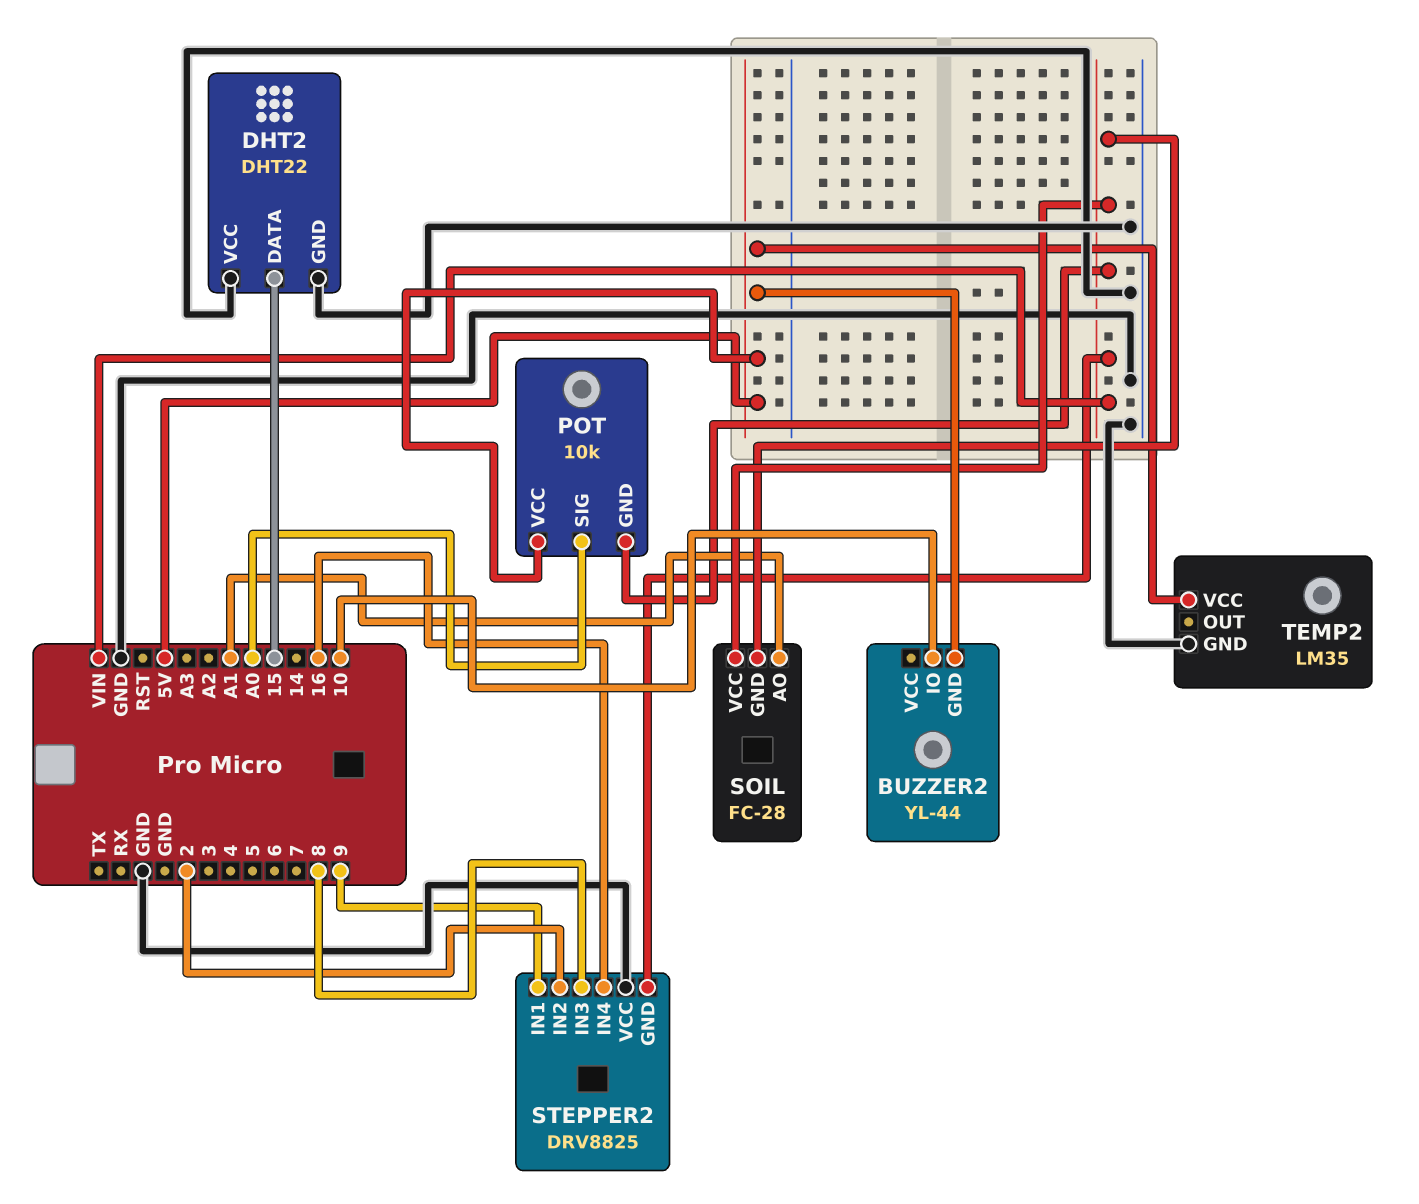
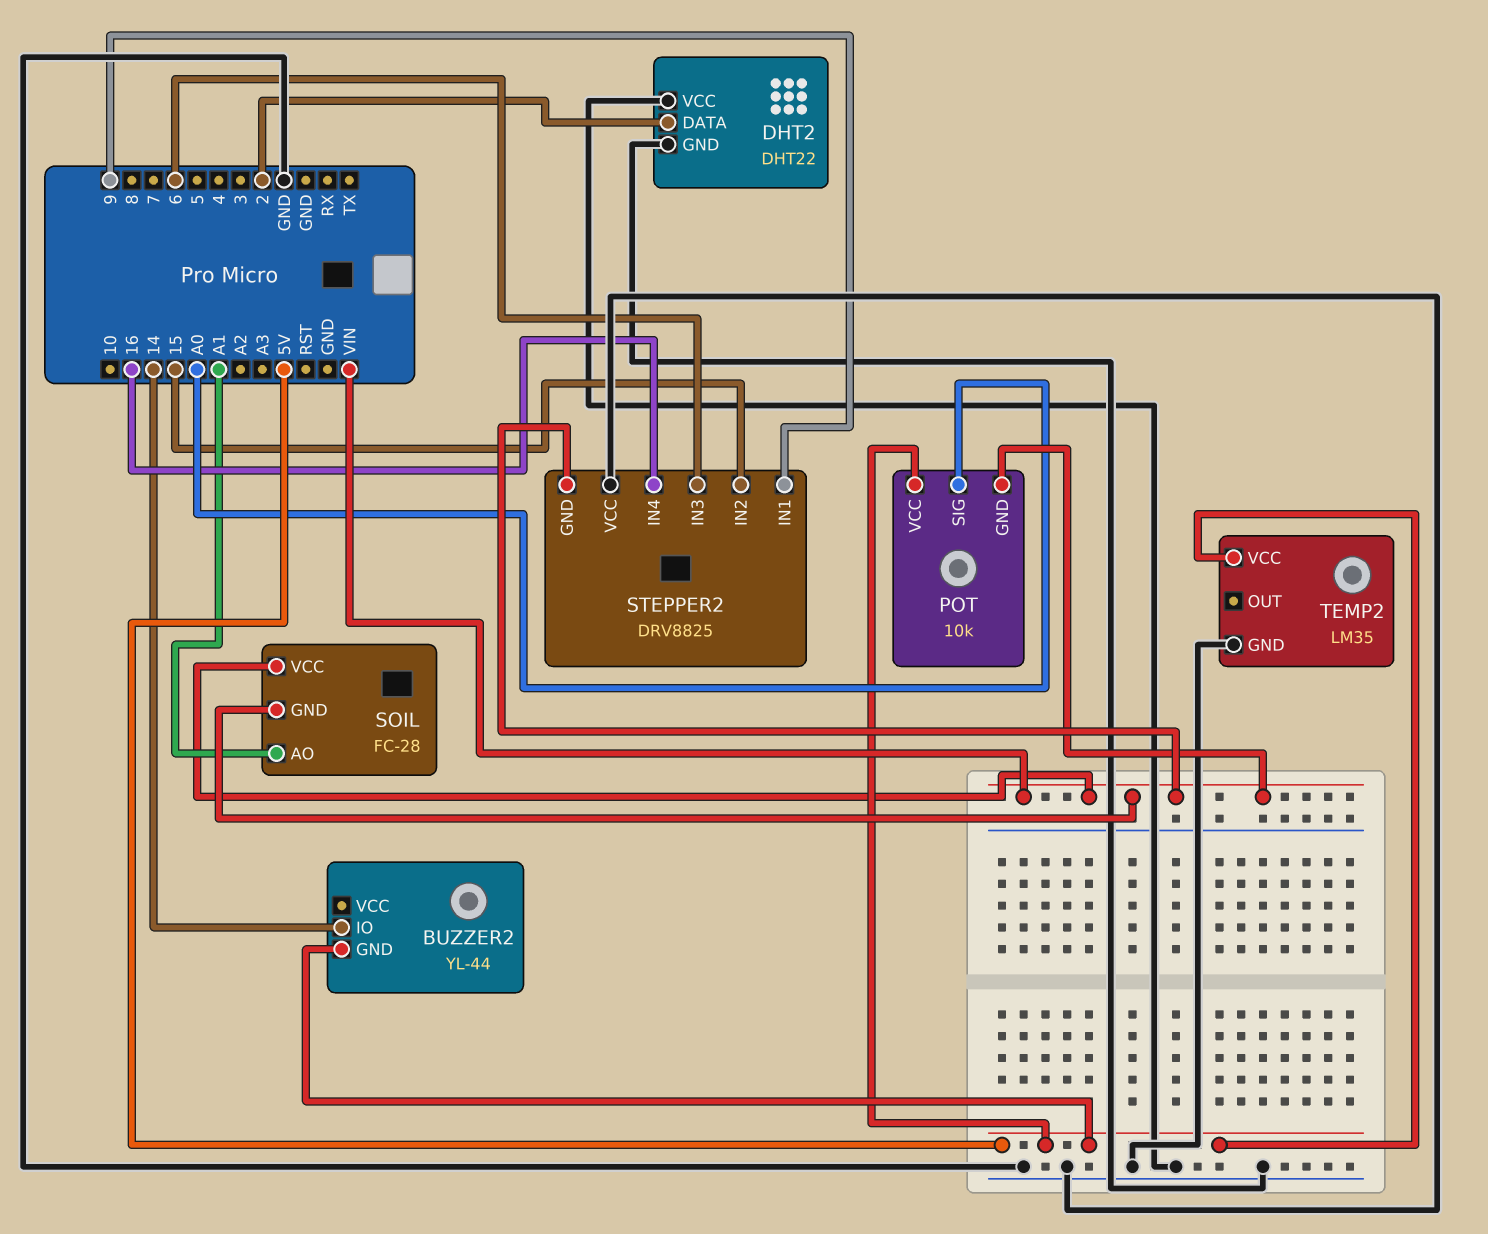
BUZZER2 pin IO: 10 -> 14
DHT2 pin DATA: 15 -> 2
STEPPER2 pin IN2: 2 -> 15
STEPPER2 pin IN3: 8 -> 6

